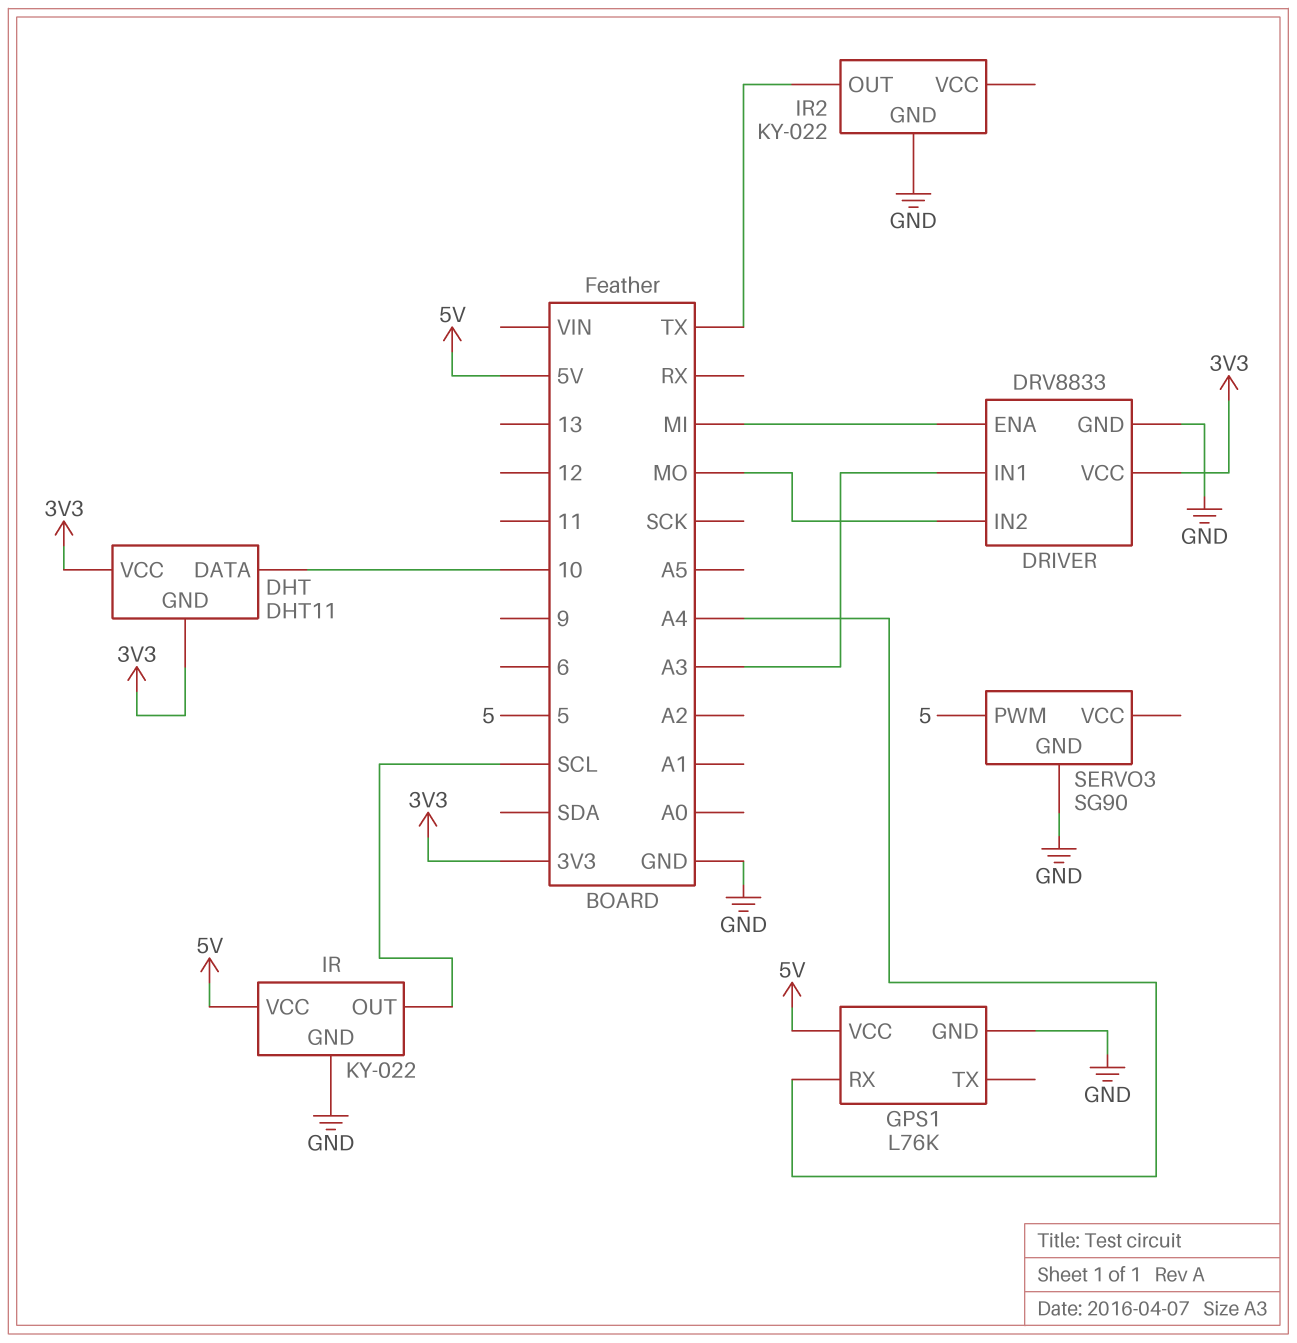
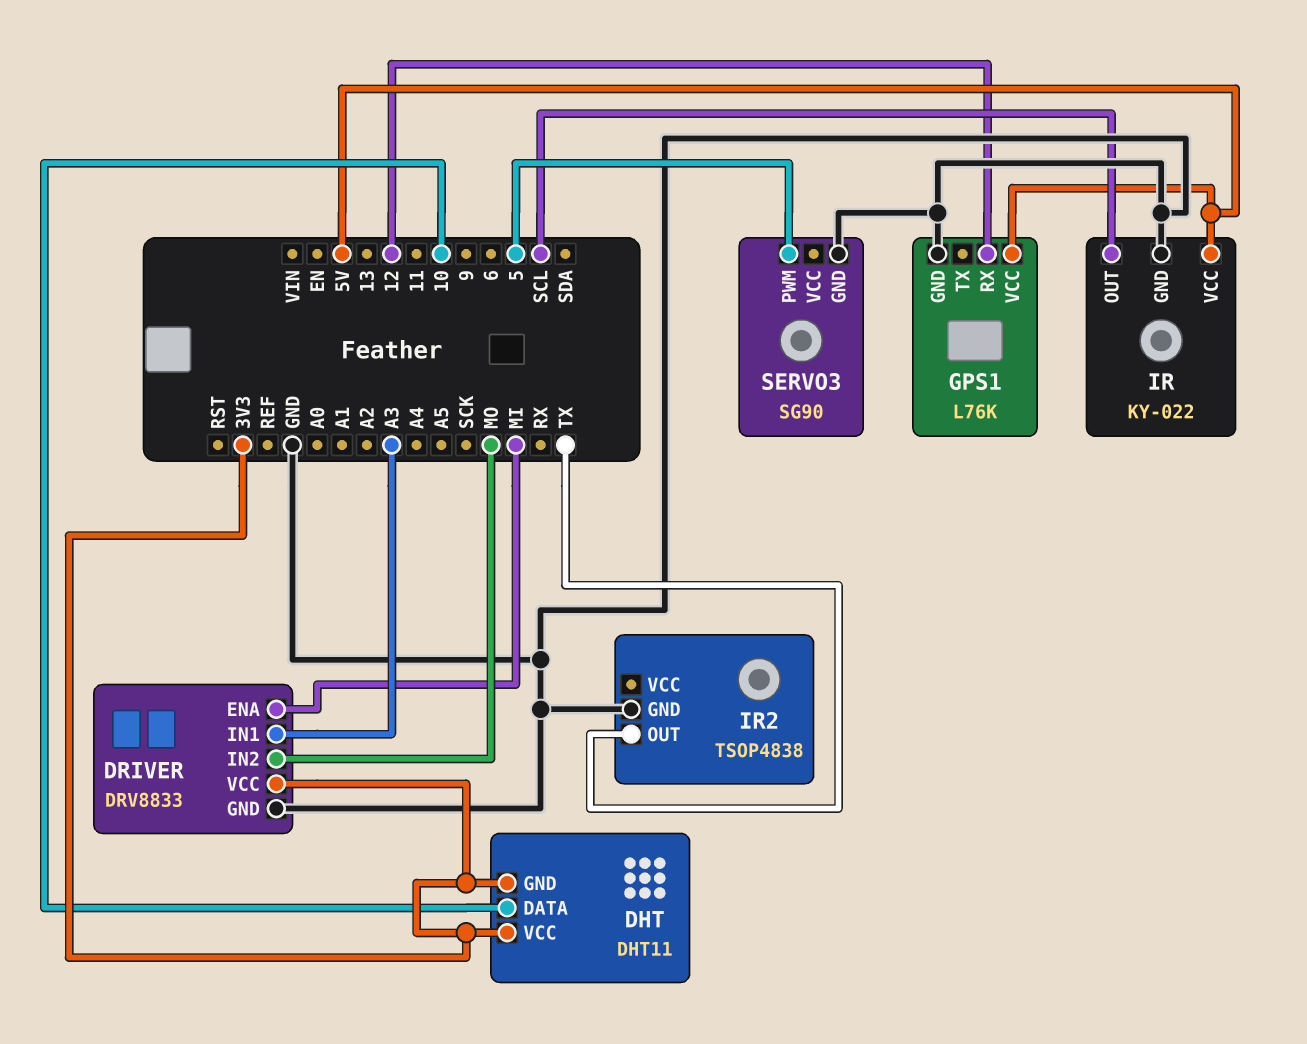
GPS1 pin RX: A4 -> 12
IR2: KY-022 -> TSOP4838

